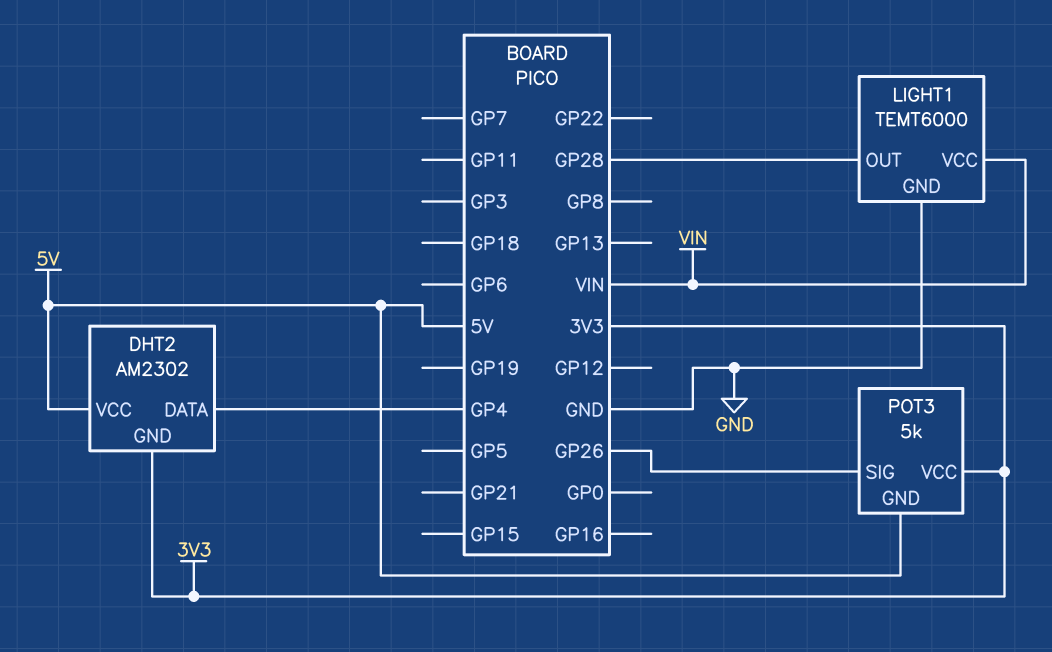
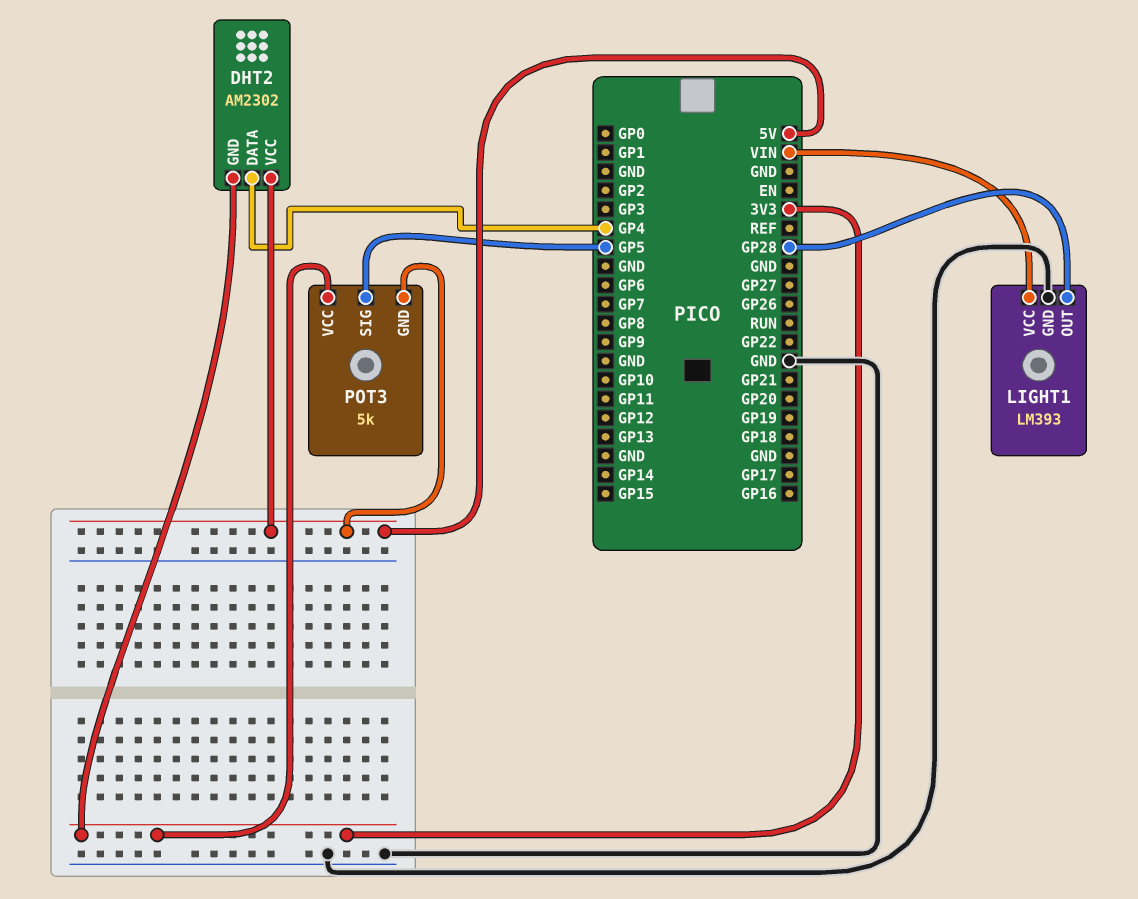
LIGHT1: TEMT6000 -> LM393
POT3 pin SIG: GP26 -> GP5

